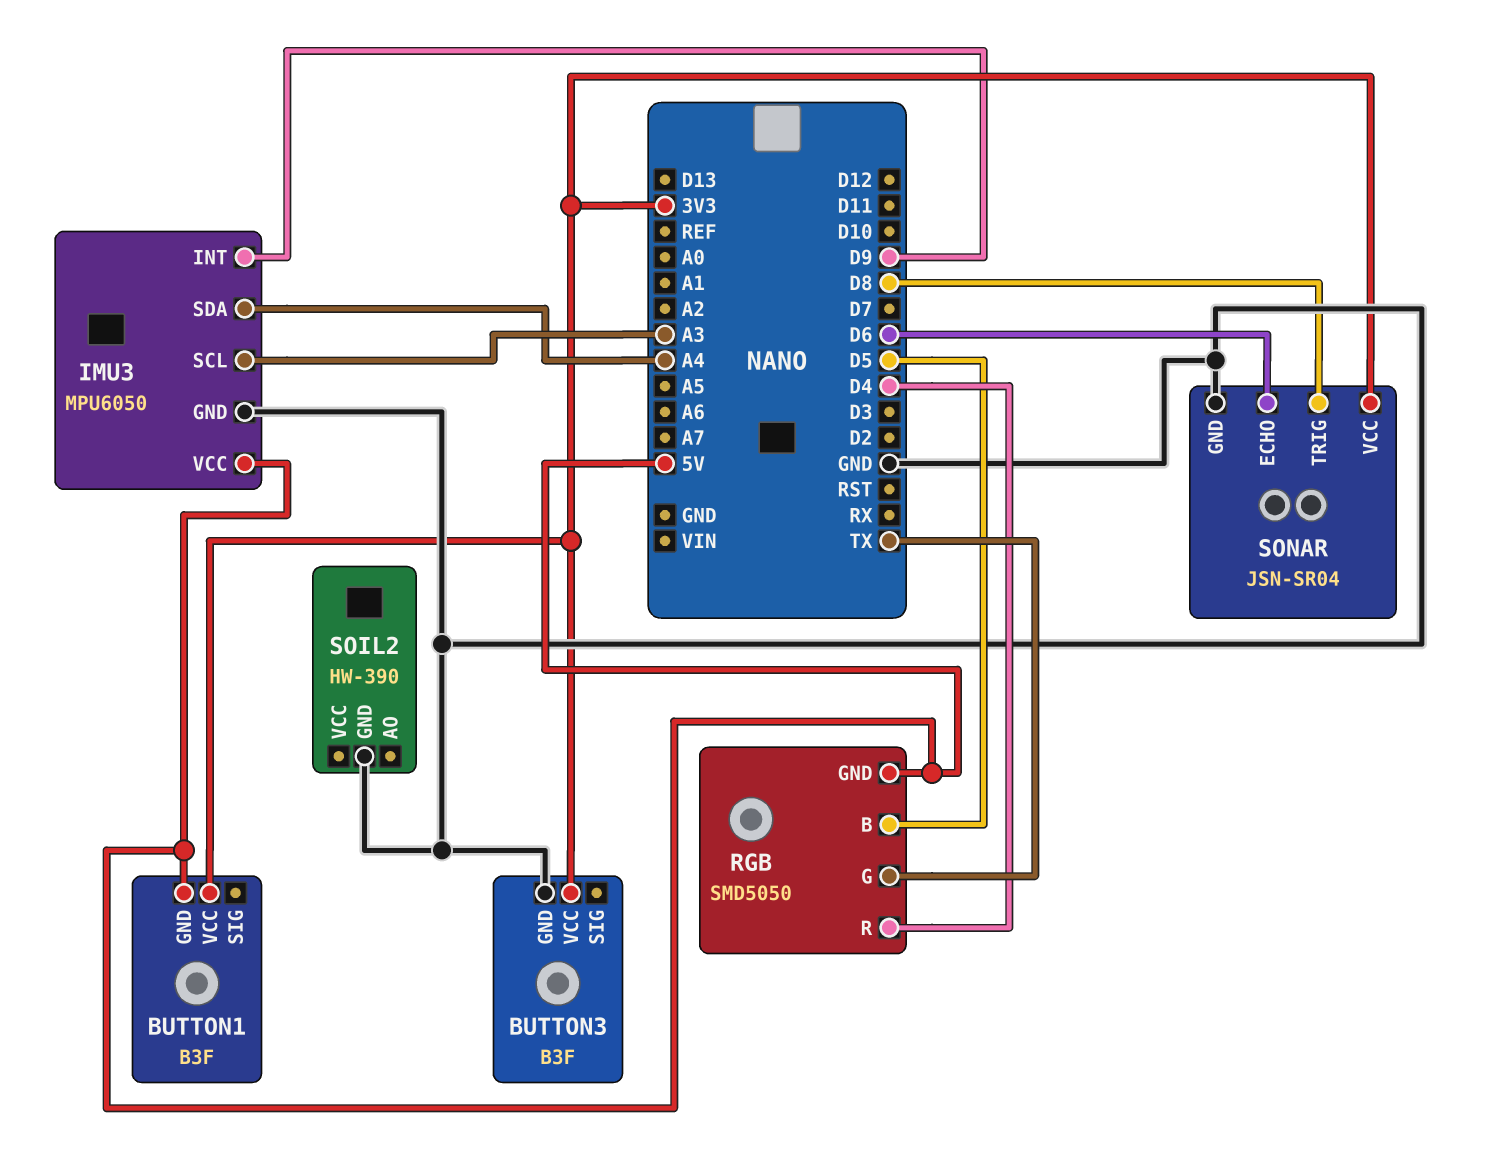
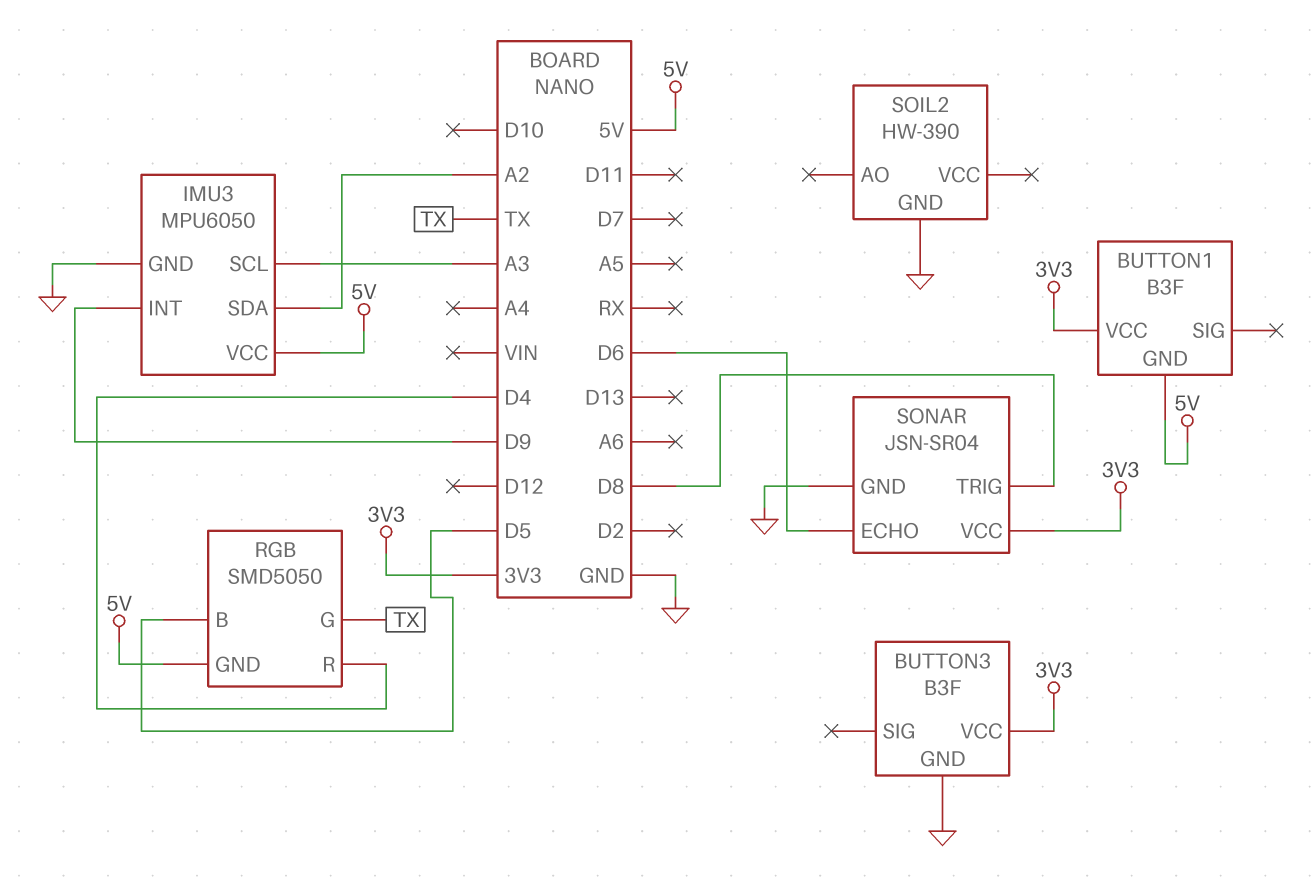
IMU3 pin SDA: A4 -> A2

